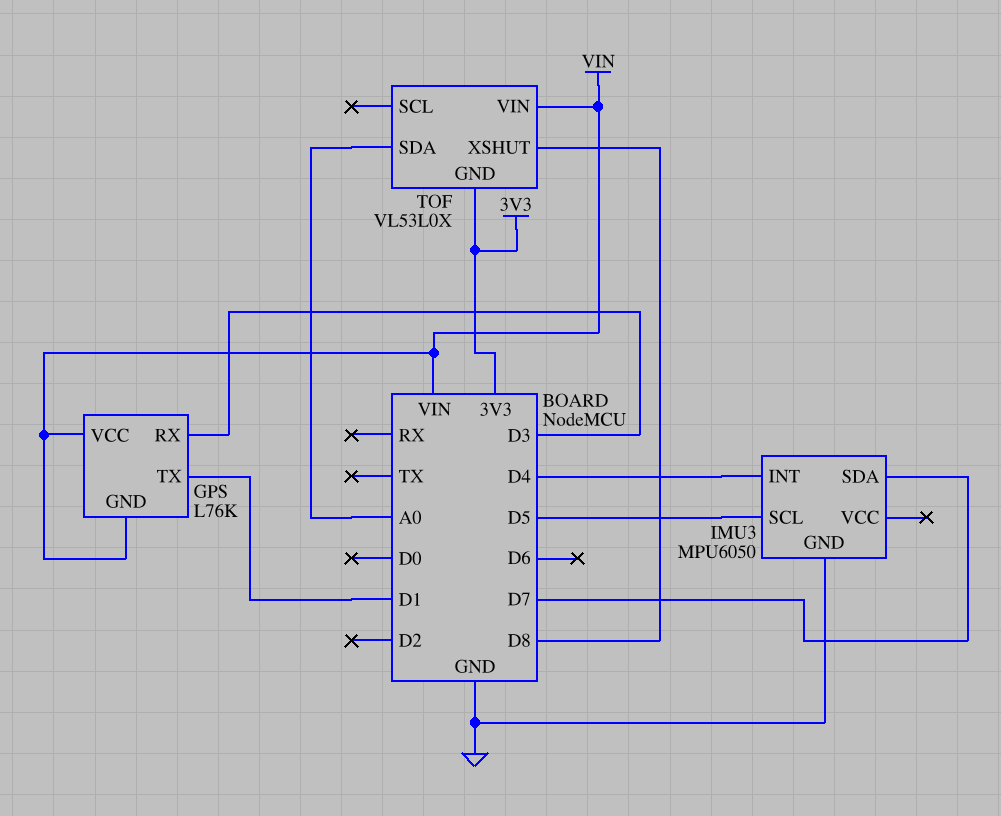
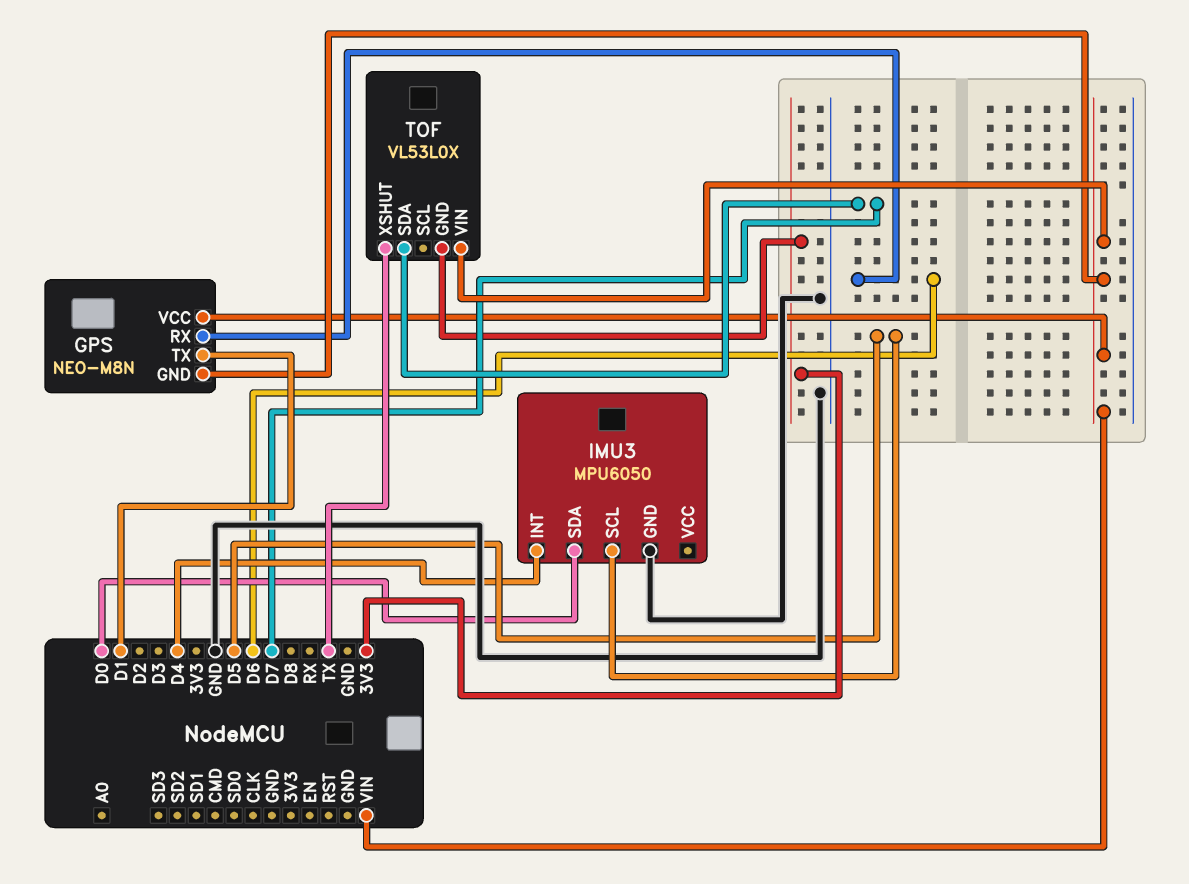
GPS: L76K -> NEO-M8N
GPS pin RX: D3 -> D6
IMU3 pin SDA: D7 -> D0
TOF pin SDA: A0 -> D7
TOF pin XSHUT: D8 -> TX

